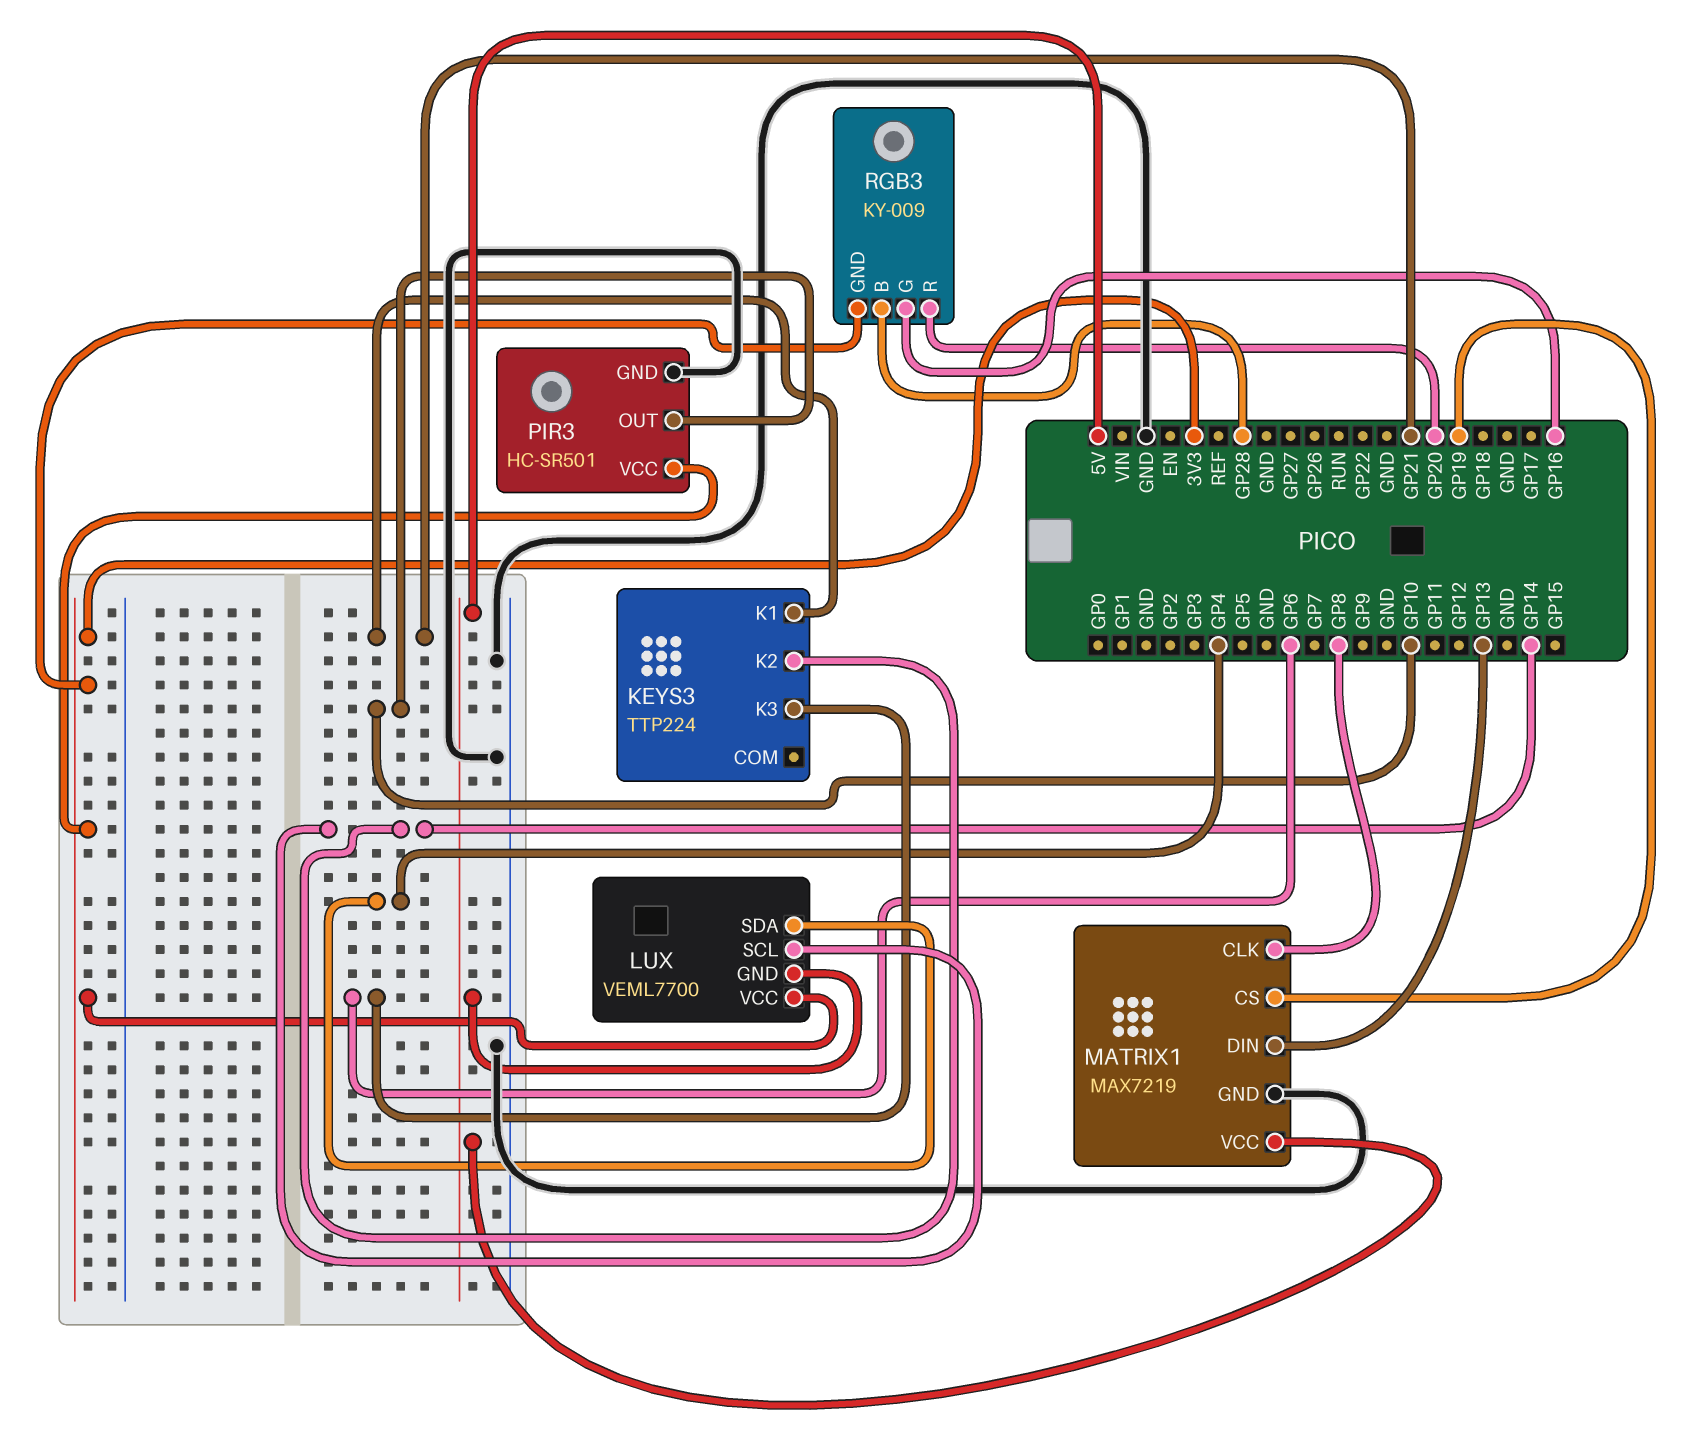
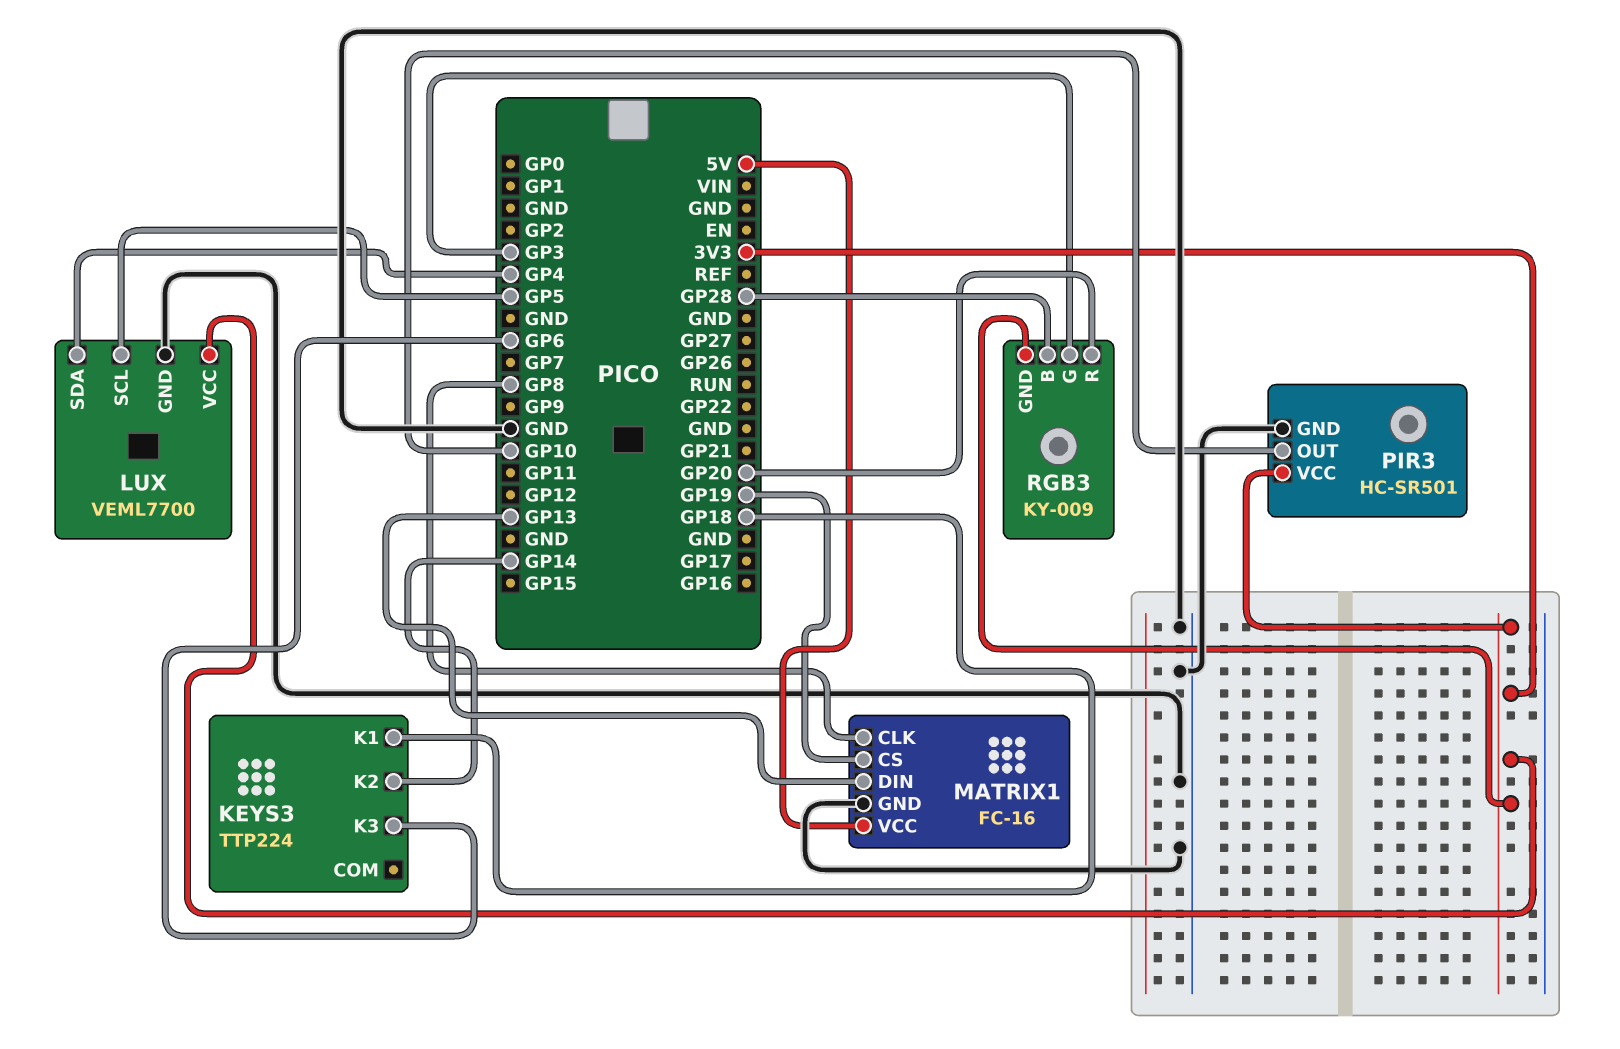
KEYS3 pin K1: GP21 -> GP18
LUX pin GND: 5V -> GND
LUX pin SCL: GP14 -> GP5
MATRIX1: MAX7219 -> FC-16
RGB3 pin G: GP16 -> GP3

